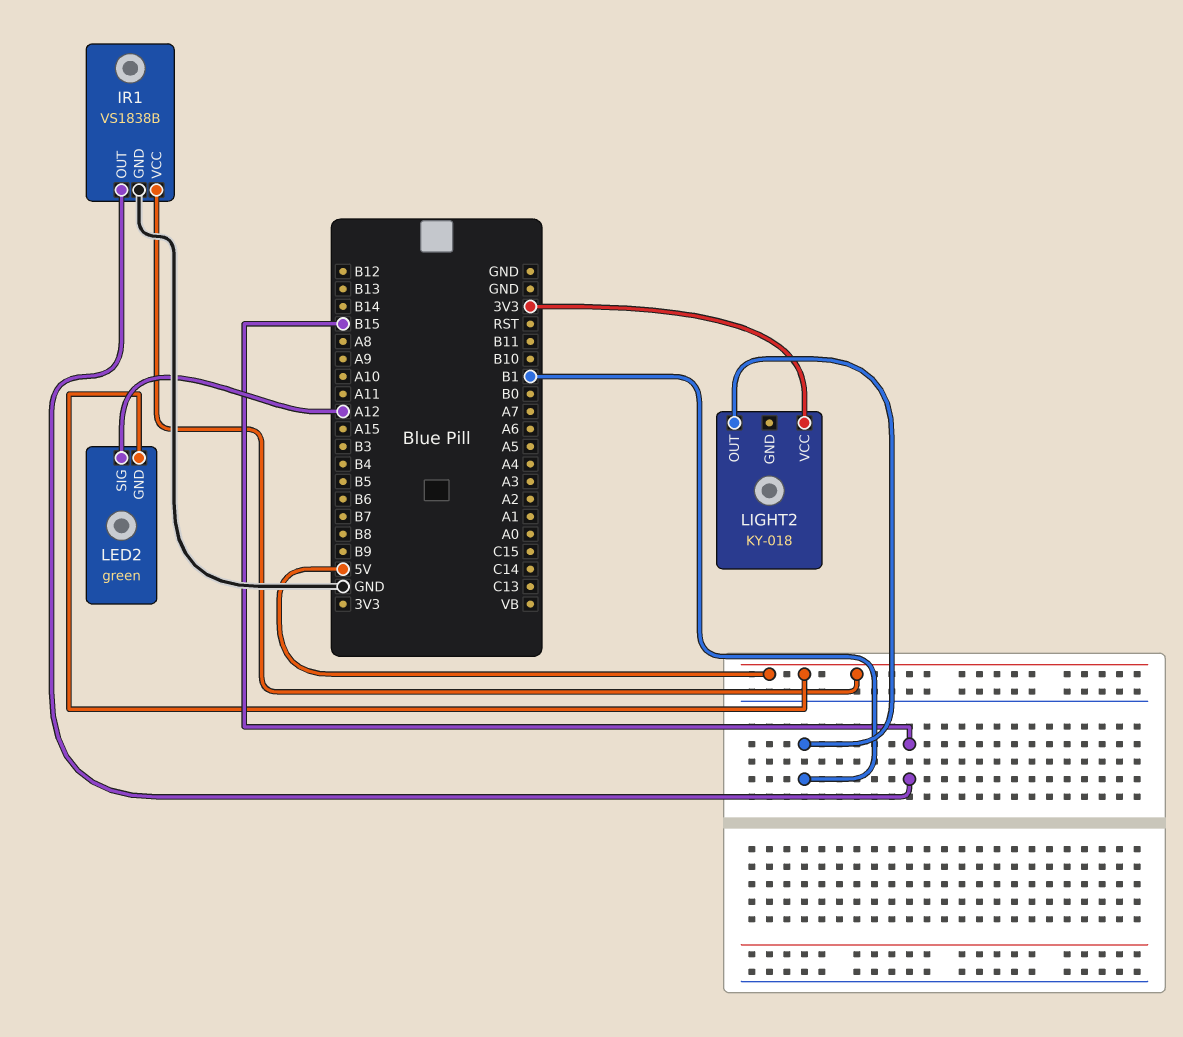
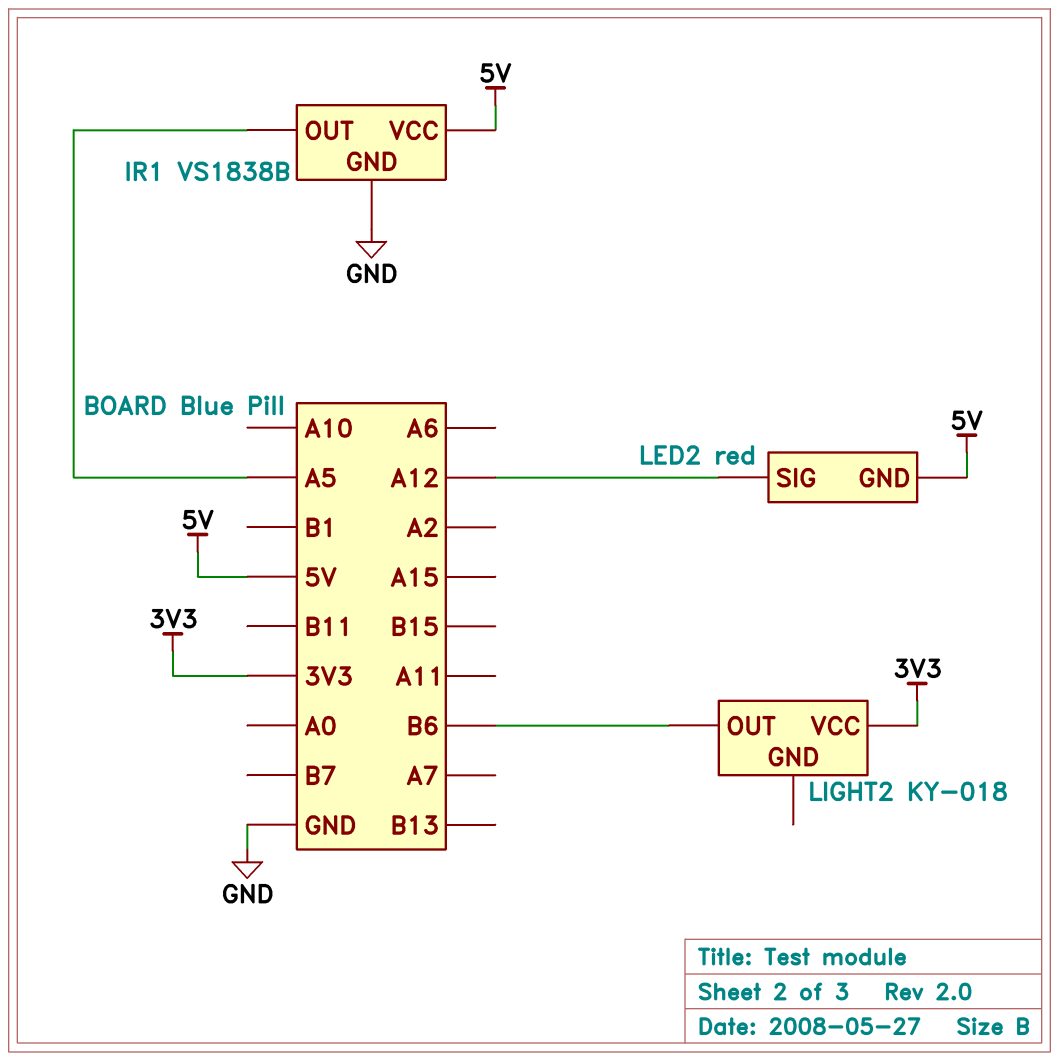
IR1 pin OUT: B15 -> A5
LED2: green -> red
LIGHT2 pin OUT: B1 -> B6

